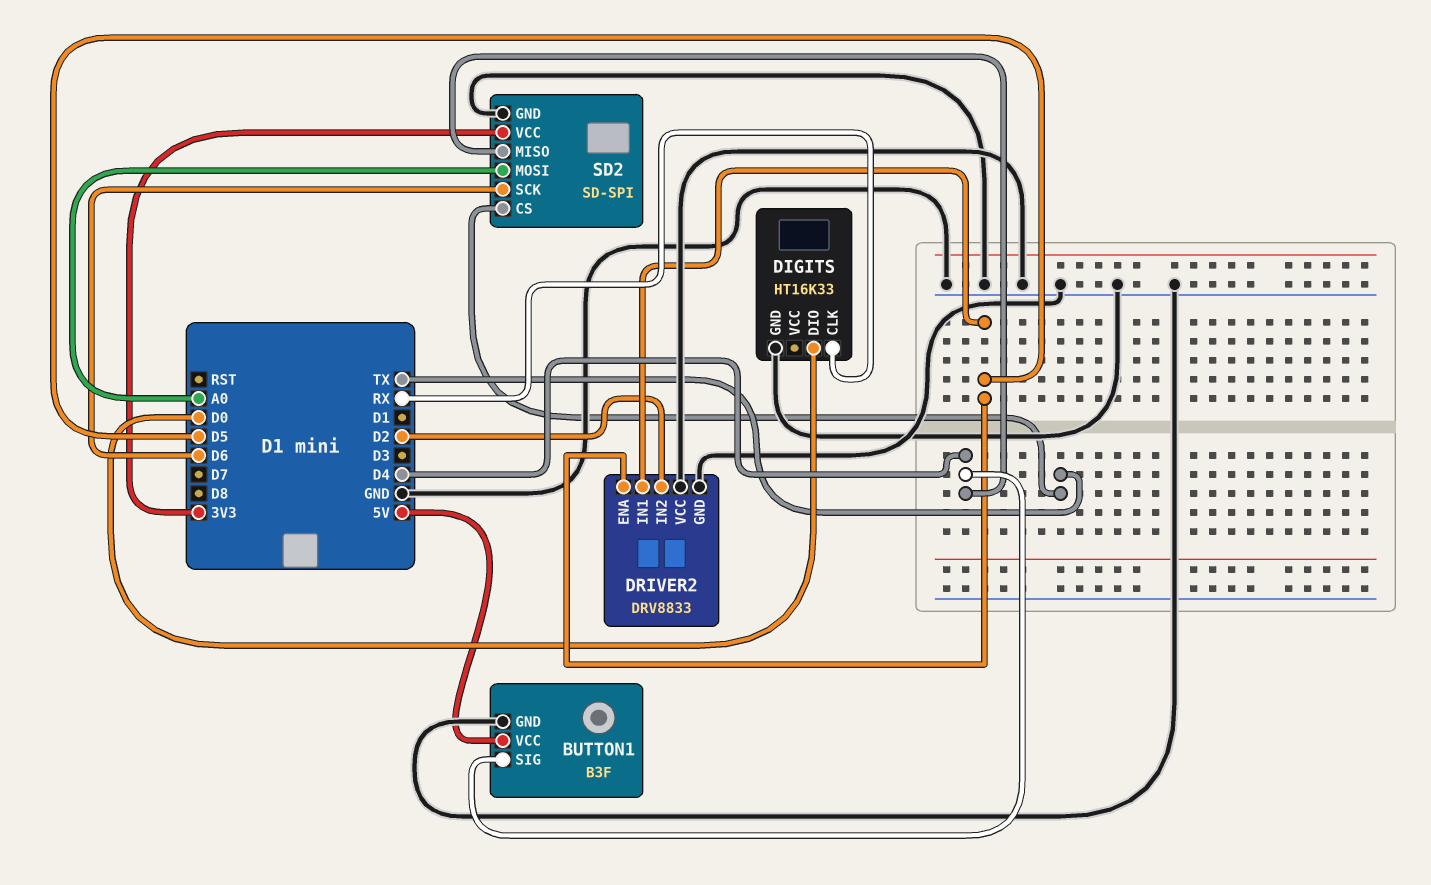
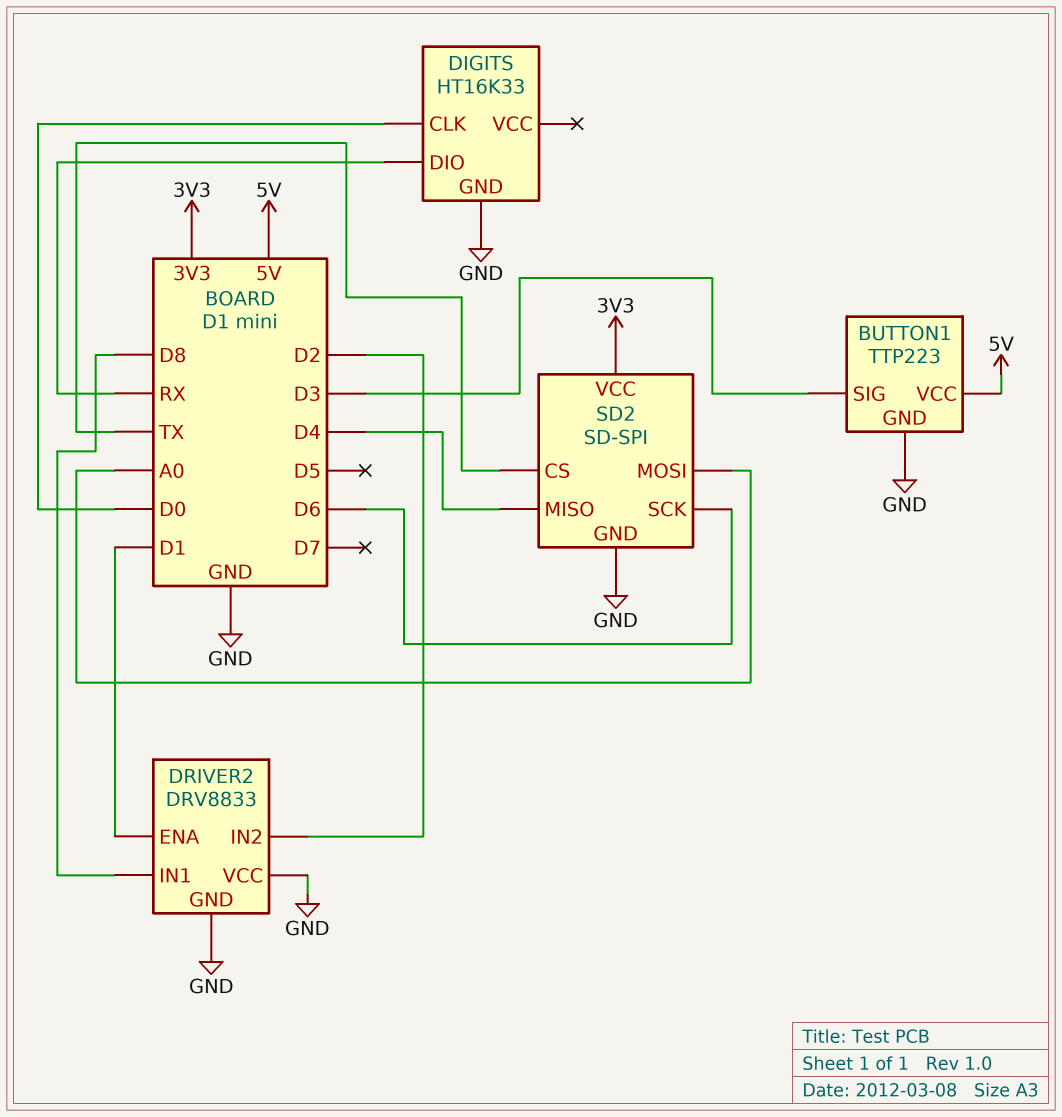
BUTTON1: B3F -> TTP223
BUTTON1 pin SIG: D4 -> D3
DIGITS pin CLK: RX -> D0
DIGITS pin DIO: D0 -> RX
DRIVER2 pin ENA: D5 -> D1
DRIVER2 pin IN1: D5 -> D8

